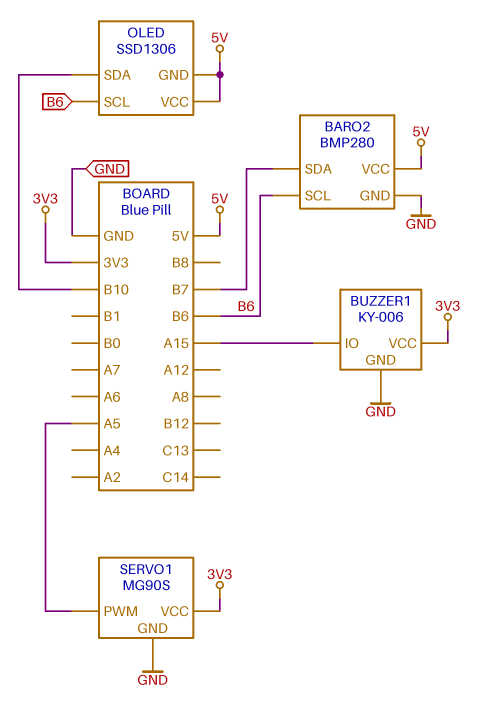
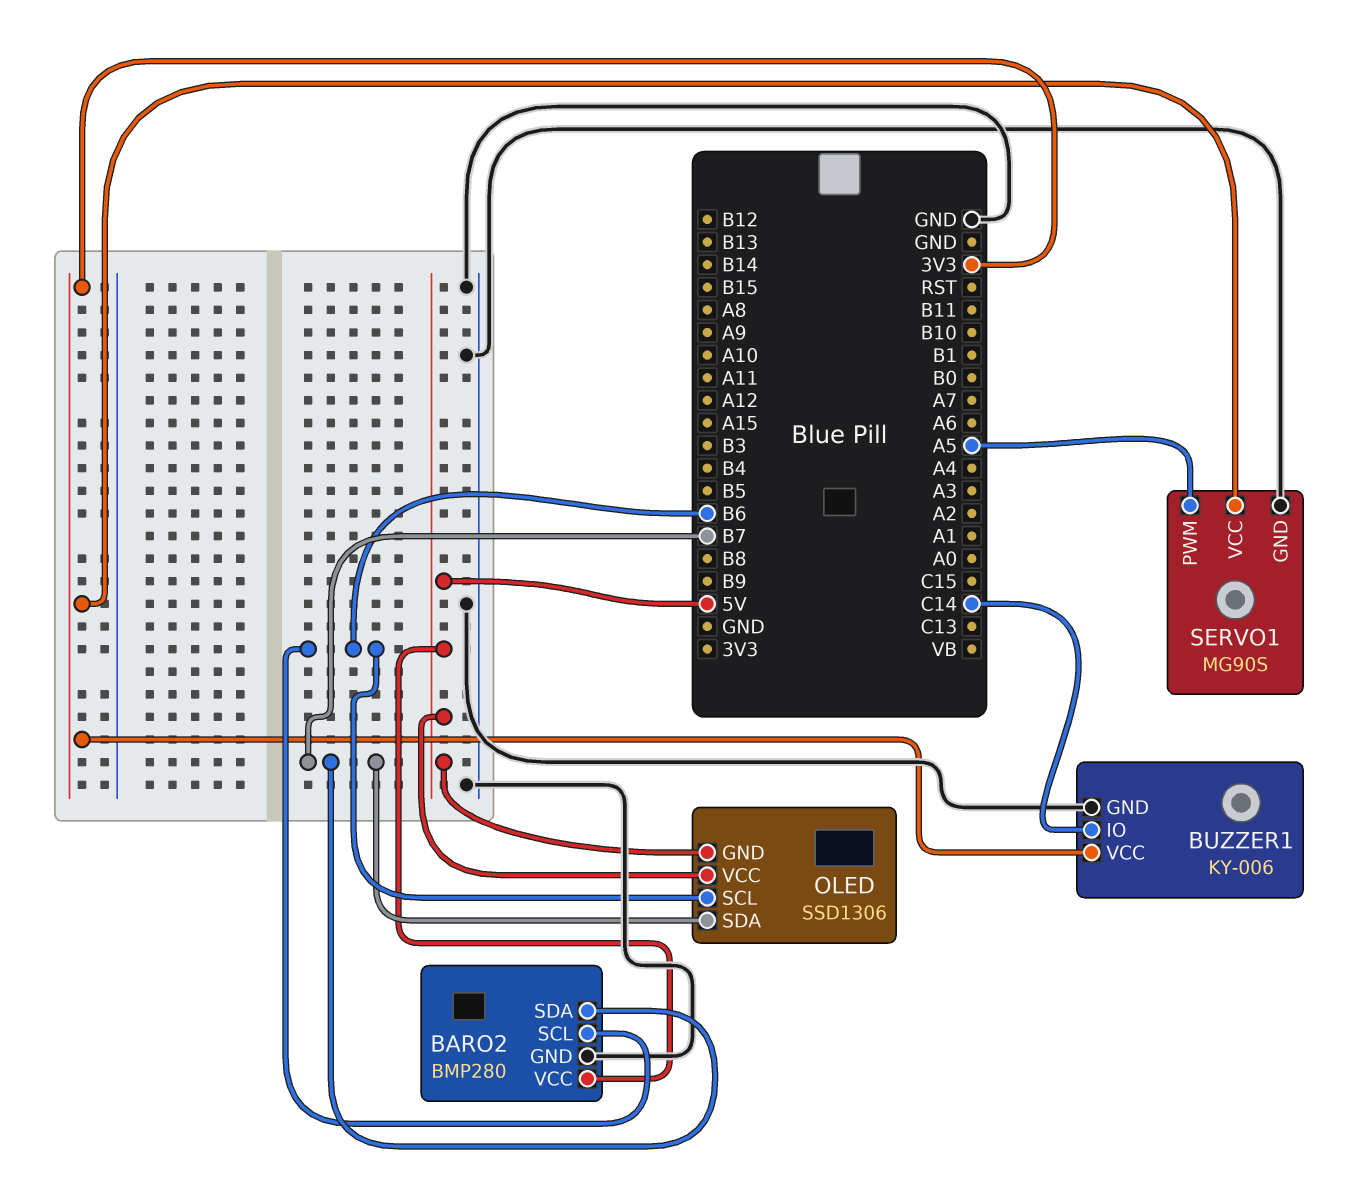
BUZZER1 pin IO: A15 -> C14
OLED pin SDA: B10 -> B7

